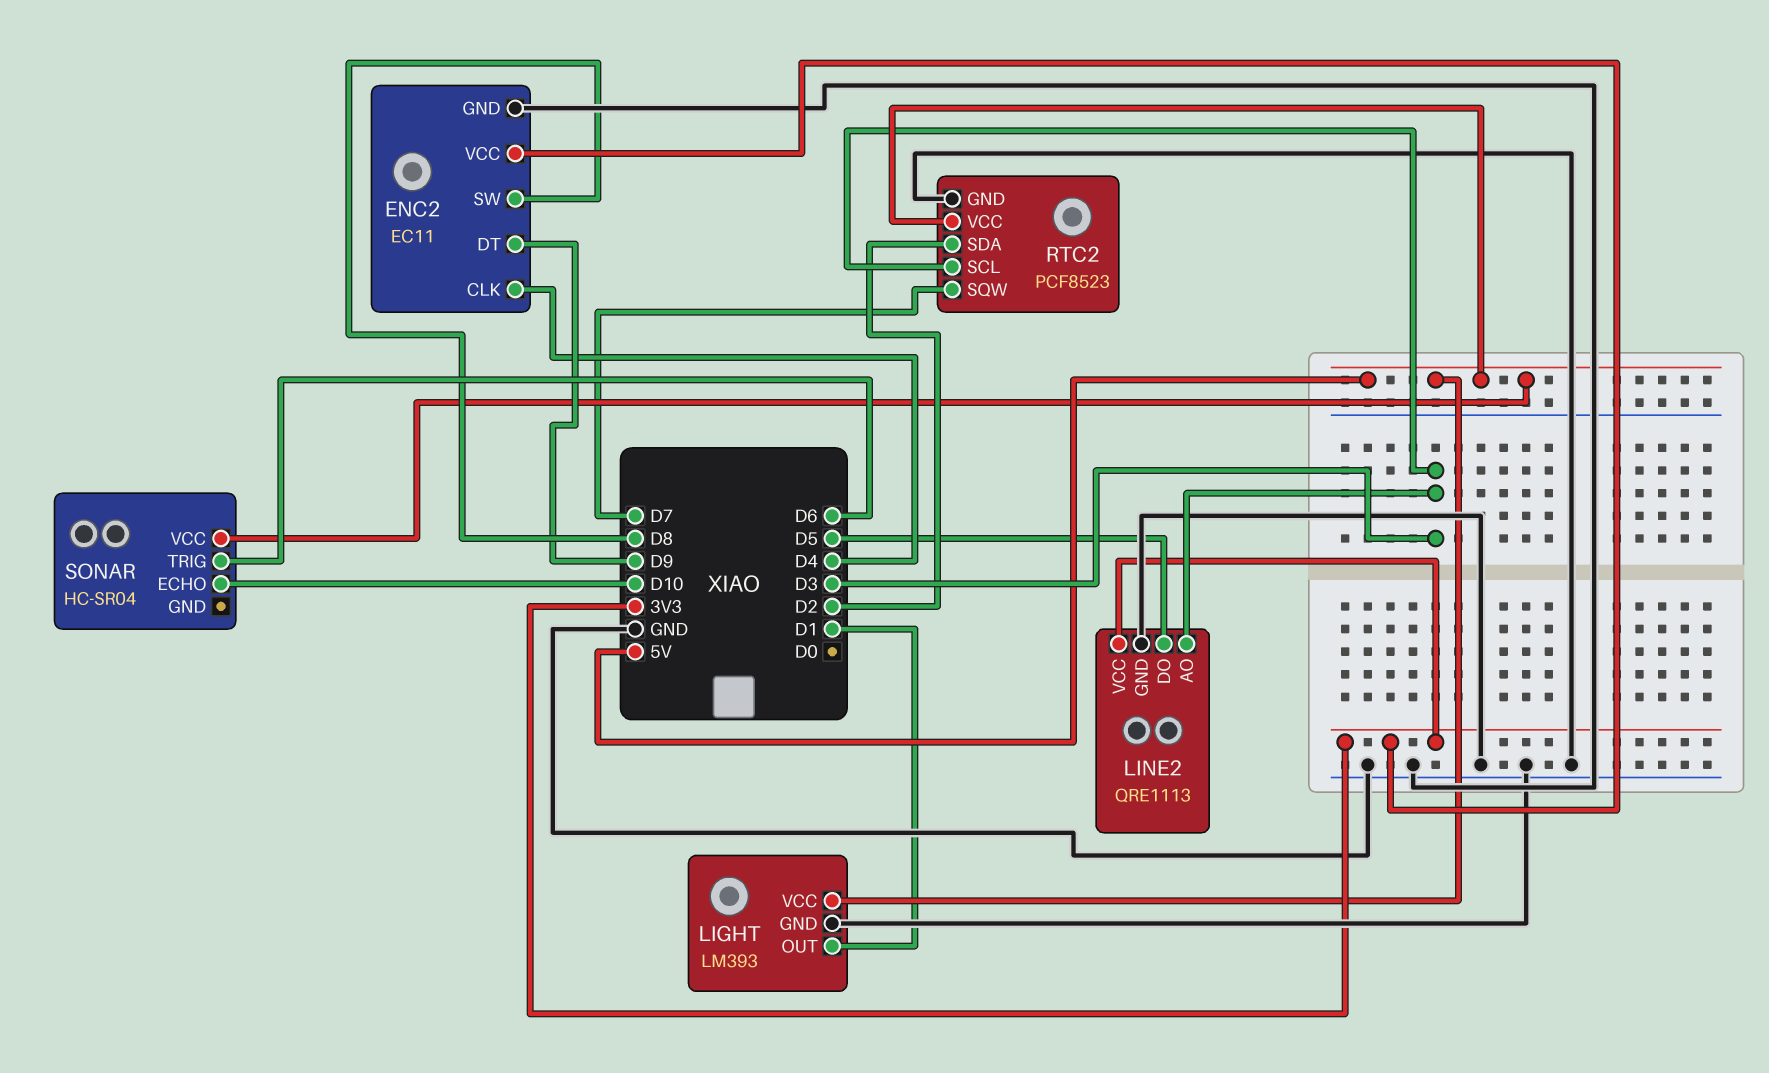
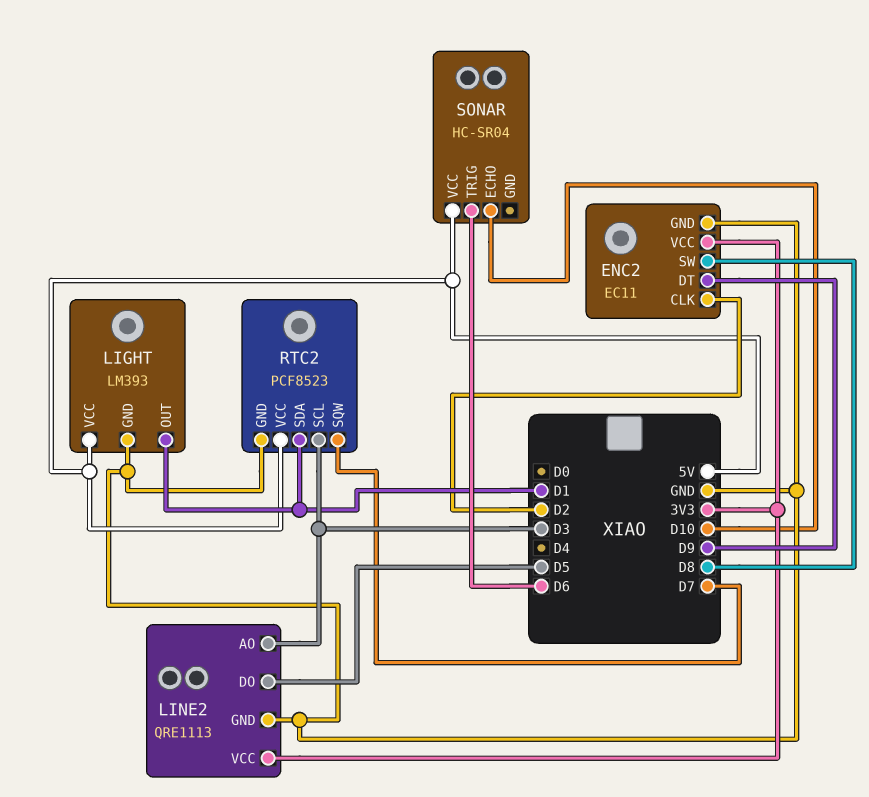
ENC2 pin CLK: D4 -> D2
RTC2 pin SDA: D2 -> D1

